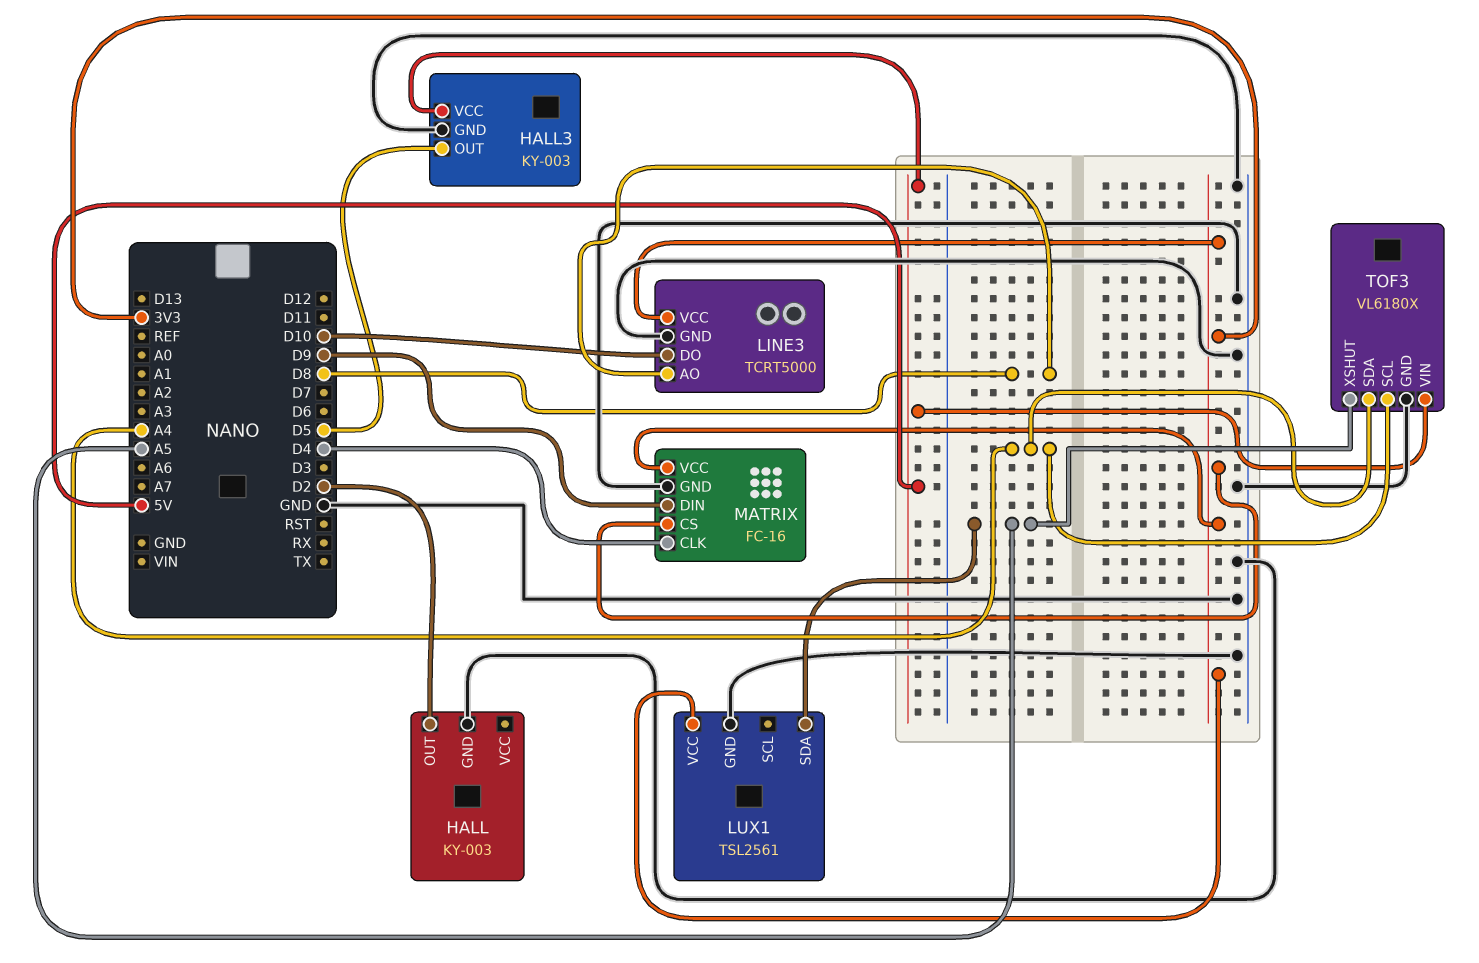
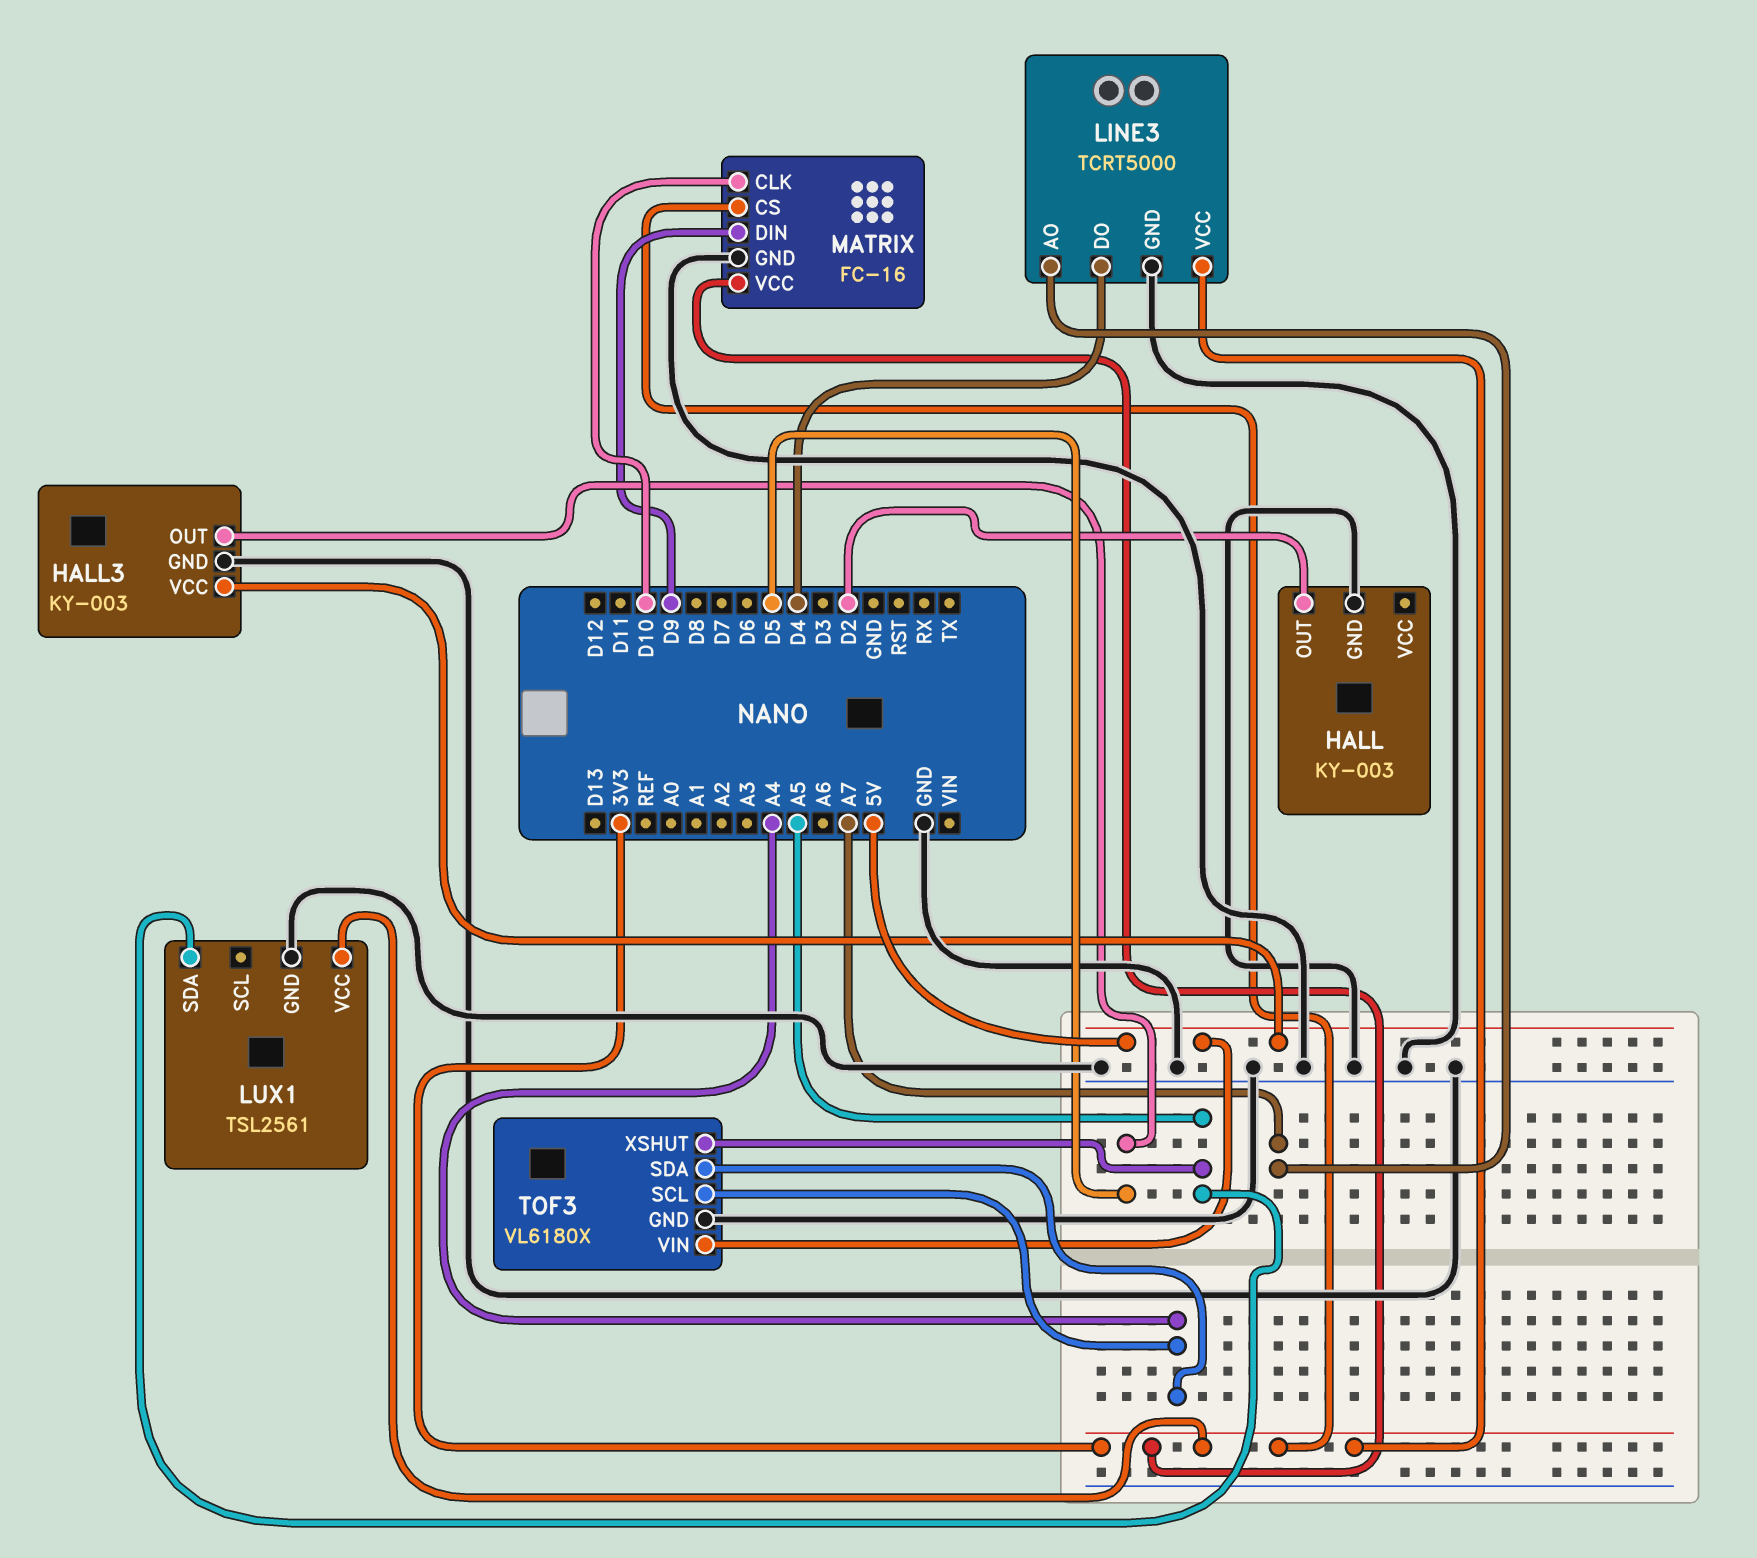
LINE3 pin AO: D8 -> A7
LINE3 pin DO: D10 -> D4
MATRIX pin CLK: D4 -> D10

